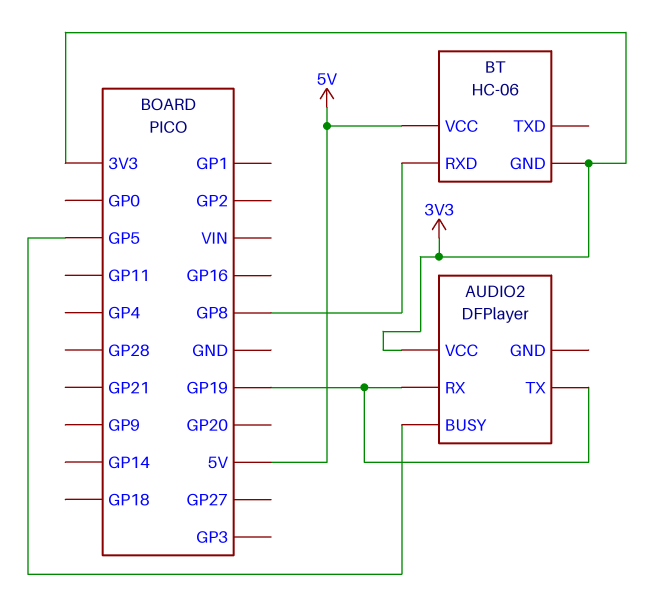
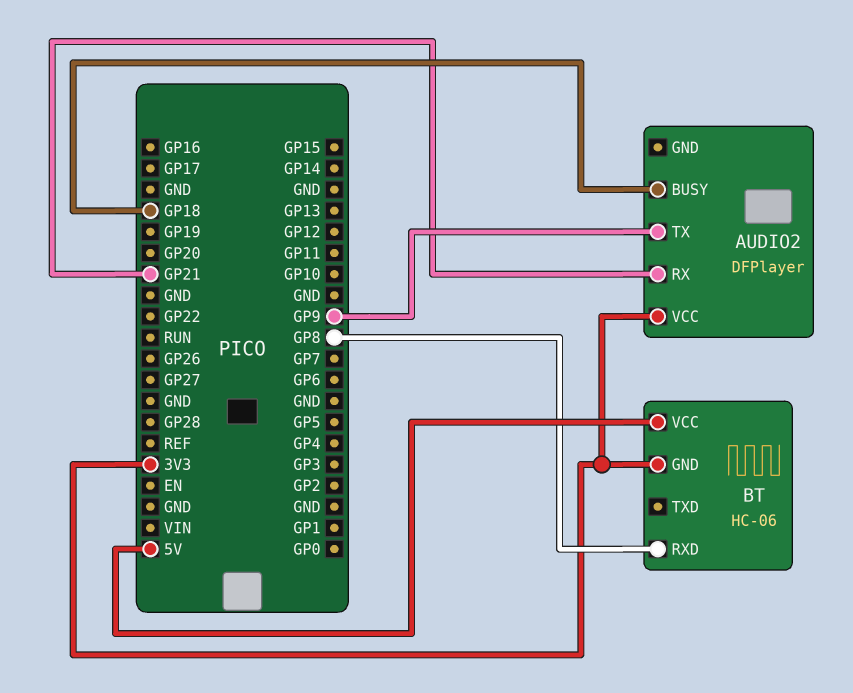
AUDIO2 pin BUSY: GP5 -> GP18
AUDIO2 pin RX: GP19 -> GP21
AUDIO2 pin TX: GP19 -> GP9

